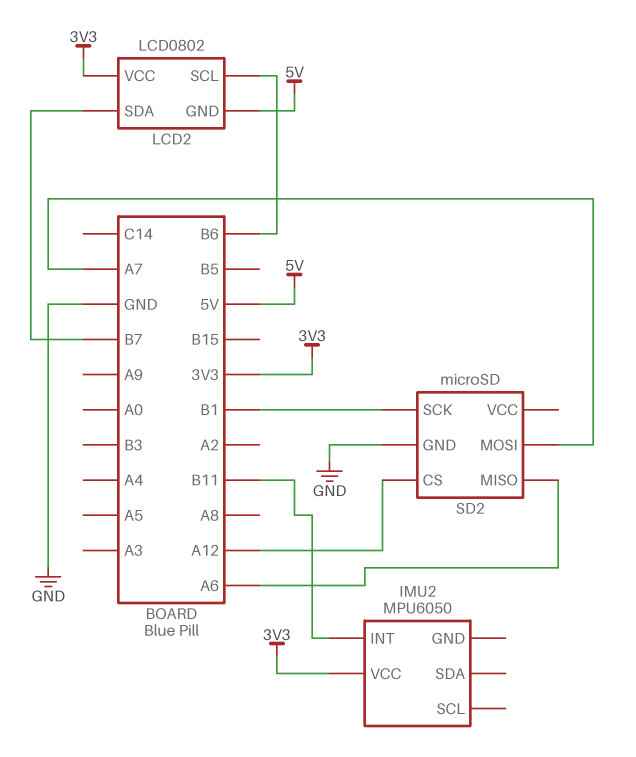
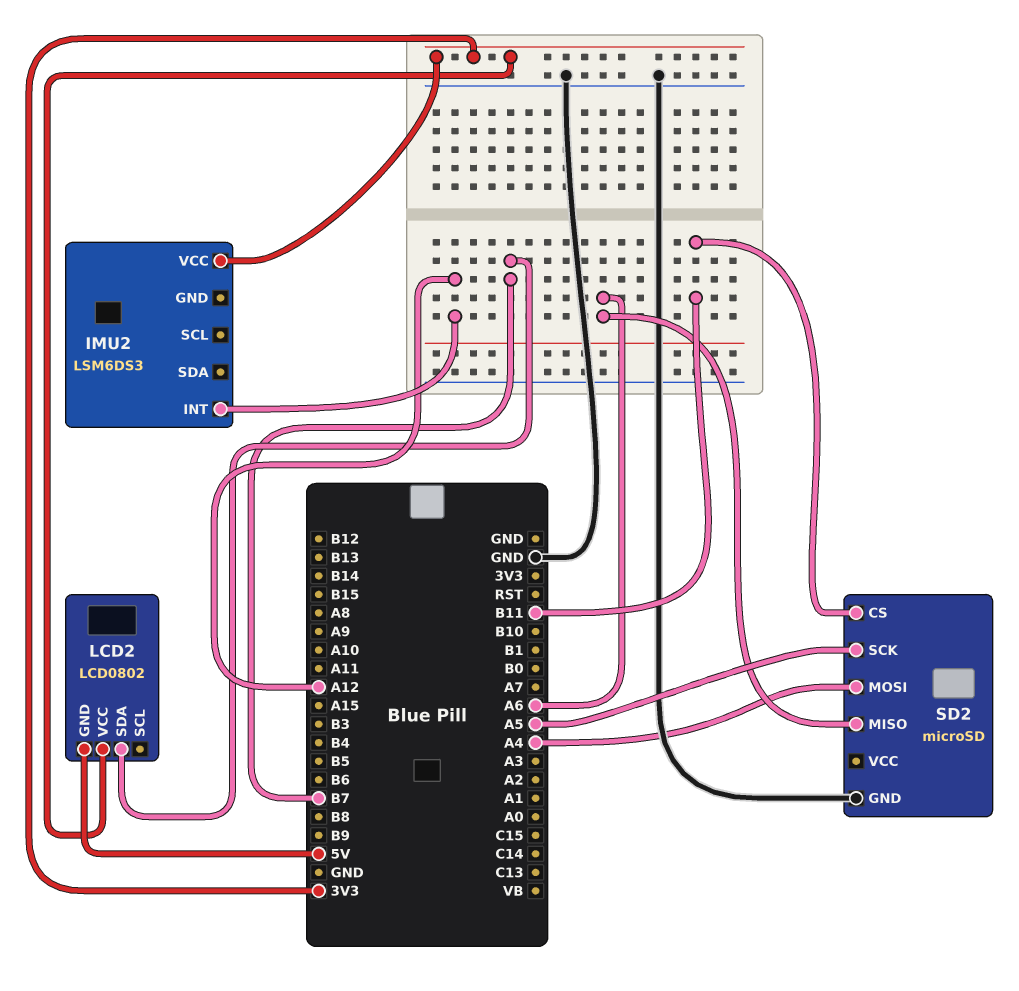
IMU2: MPU6050 -> LSM6DS3
IMU2 pin INT: B11 -> A12
LCD2 pin SCL: B6 -> none
SD2 pin CS: A12 -> B11
SD2 pin MOSI: A7 -> A4
SD2 pin SCK: B1 -> A5

